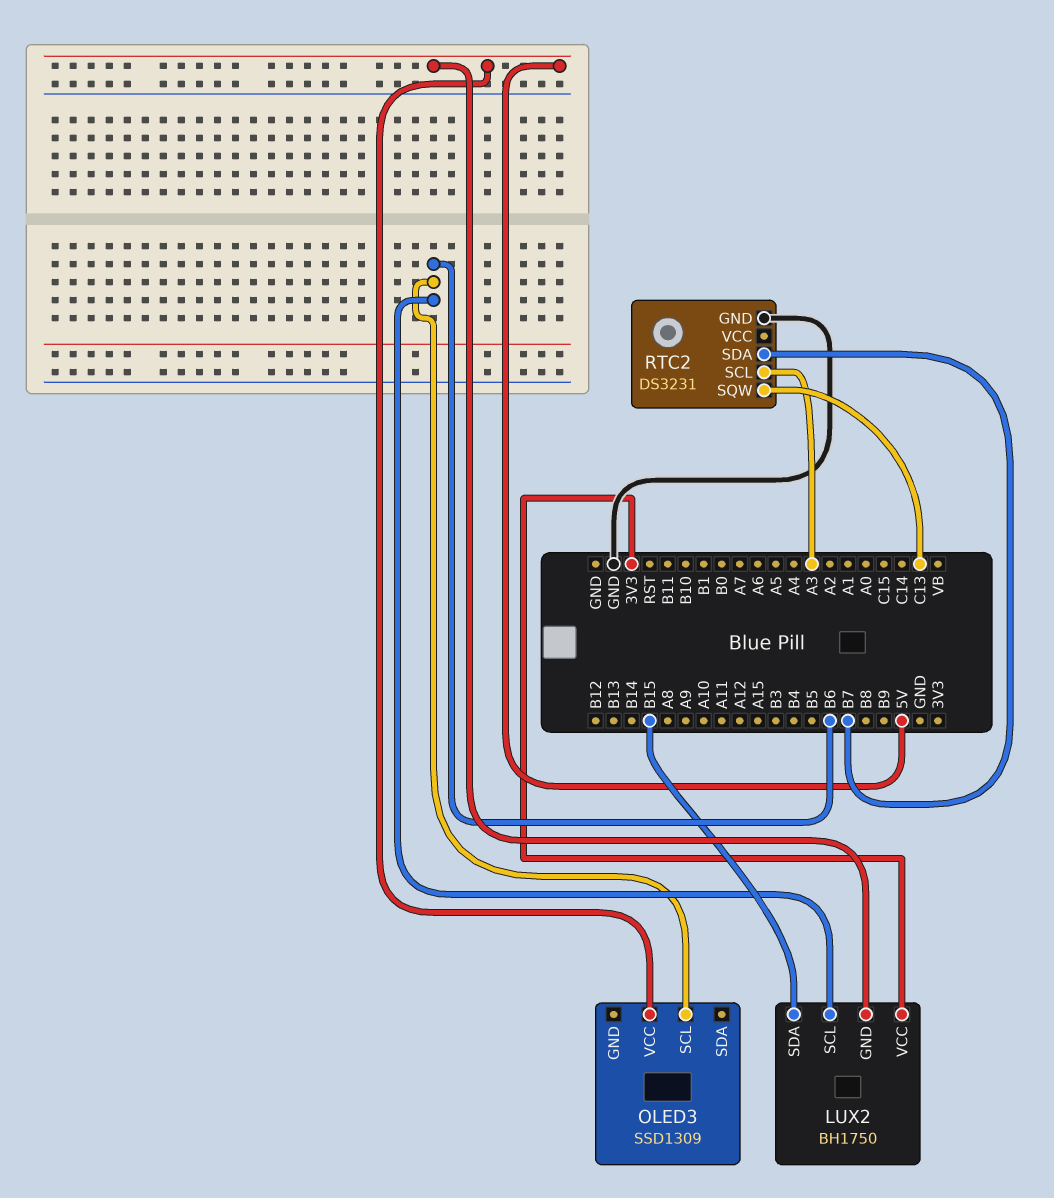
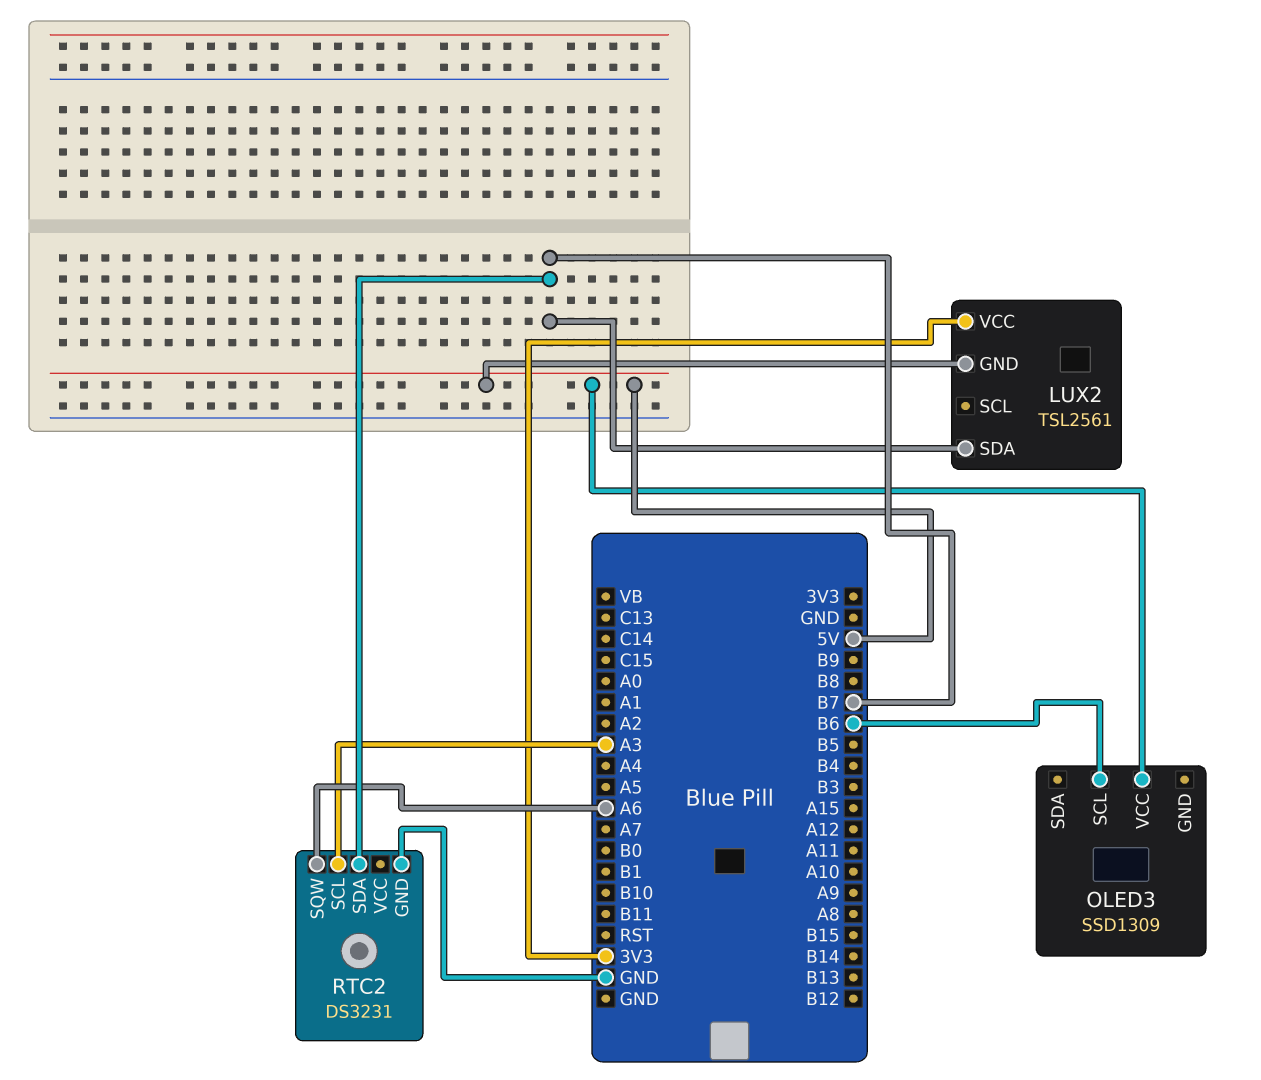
LUX2: BH1750 -> TSL2561
LUX2 pin SCL: B6 -> none
LUX2 pin SDA: B15 -> B7
RTC2 pin SQW: C13 -> A6

